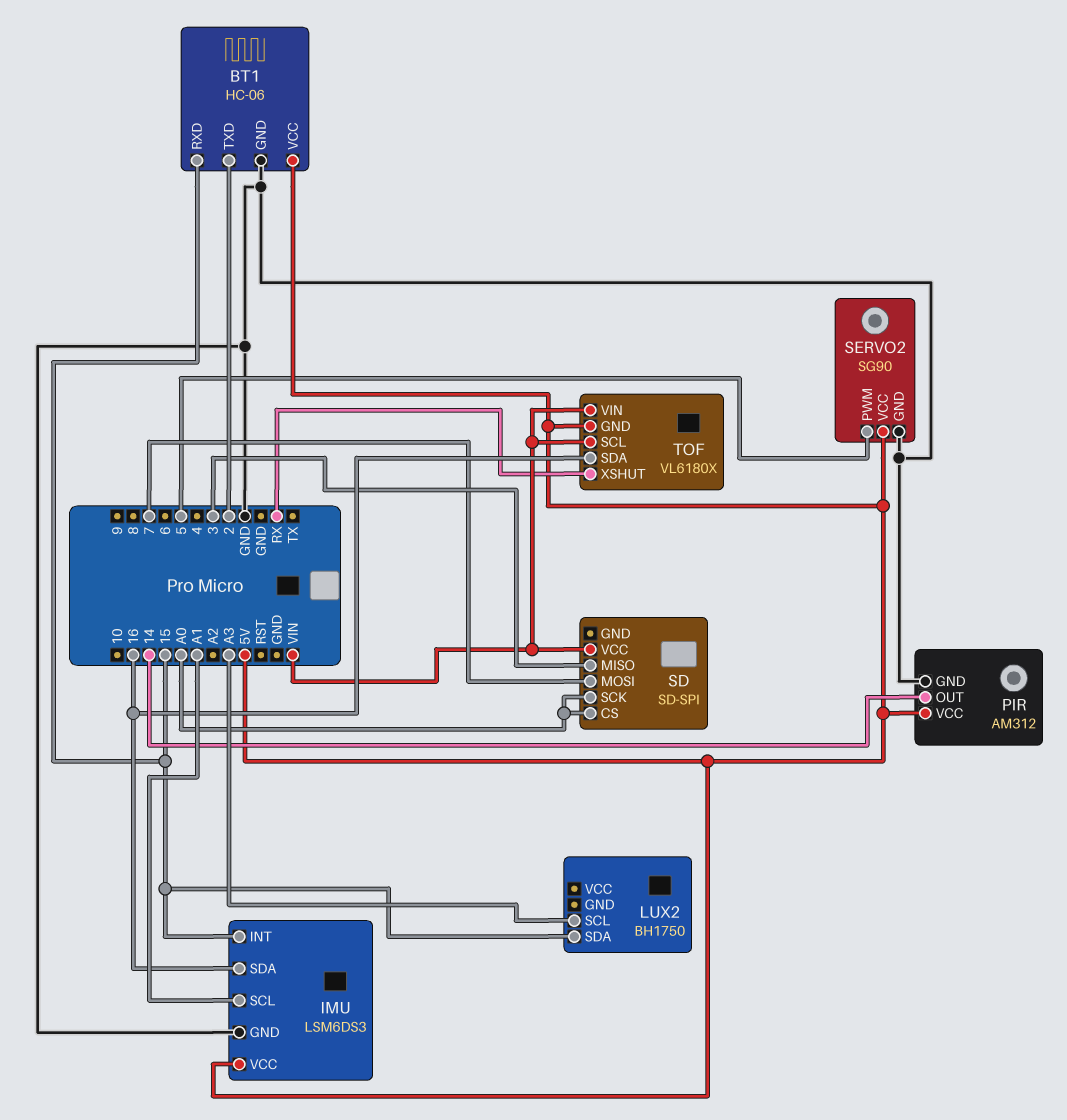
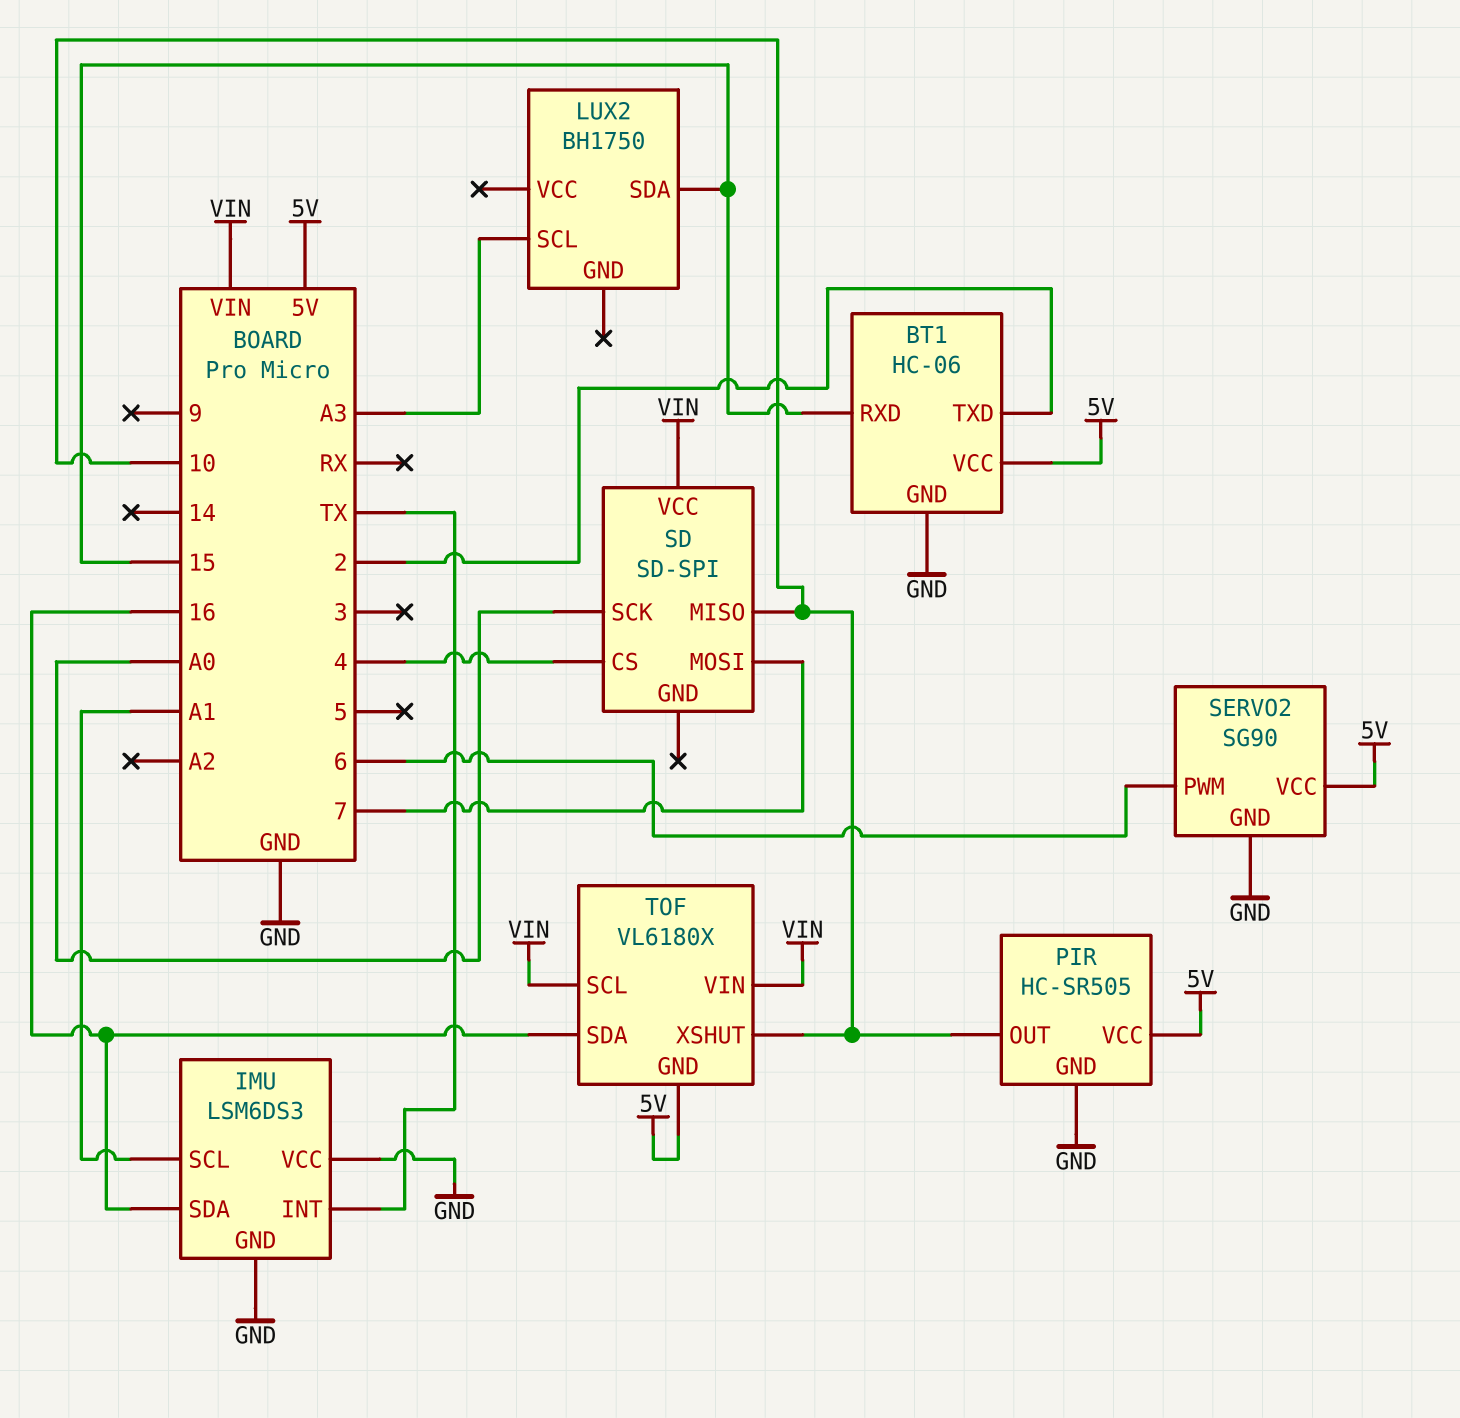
IMU pin INT: 15 -> TX
IMU pin VCC: 5V -> GND
PIR: AM312 -> HC-SR505
PIR pin OUT: 14 -> 10
SD pin CS: A0 -> 4
SD pin MISO: 3 -> 10
SERVO2 pin PWM: 5 -> 6
TOF pin XSHUT: RX -> 10

